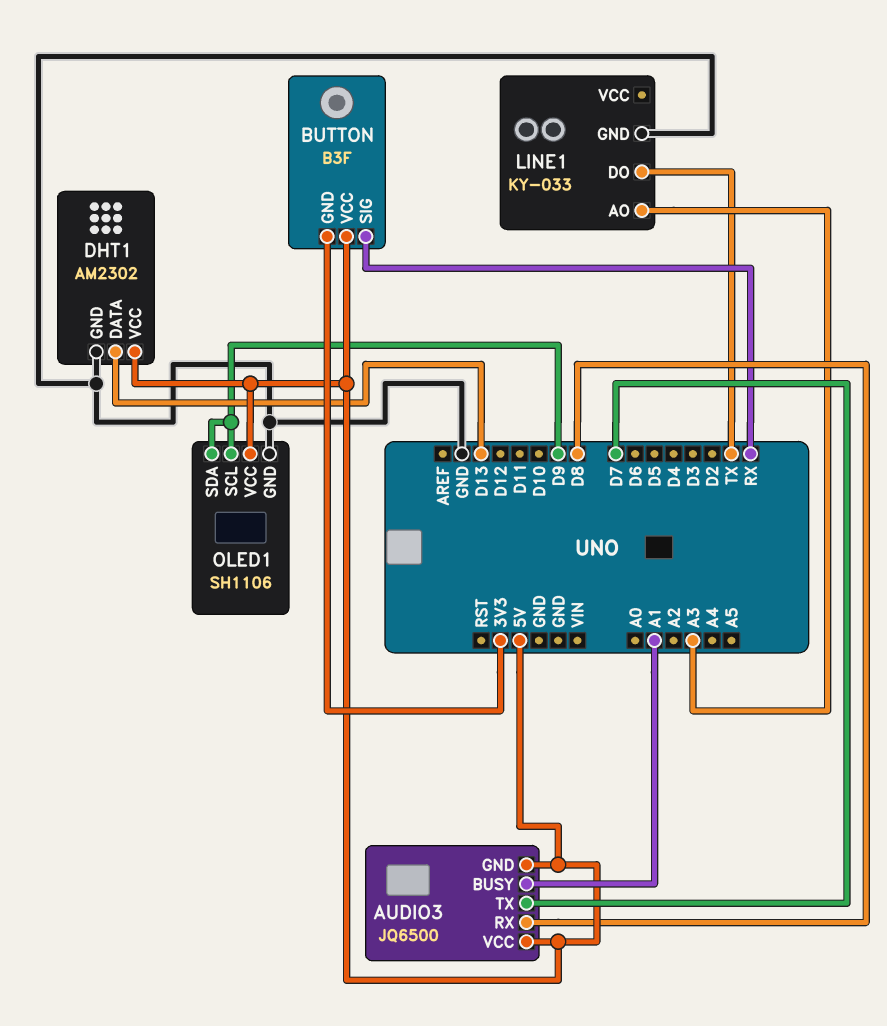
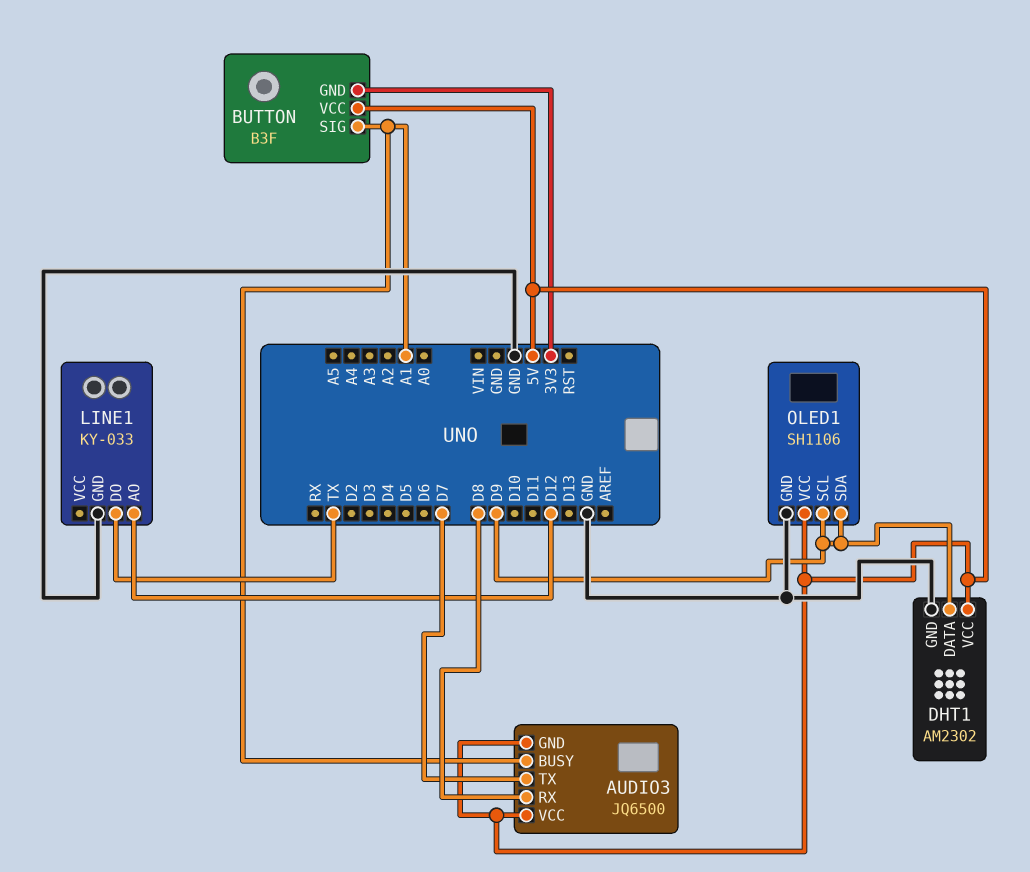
BUTTON pin SIG: RX -> A1
DHT1 pin DATA: D13 -> D9
LINE1 pin AO: A3 -> D12

